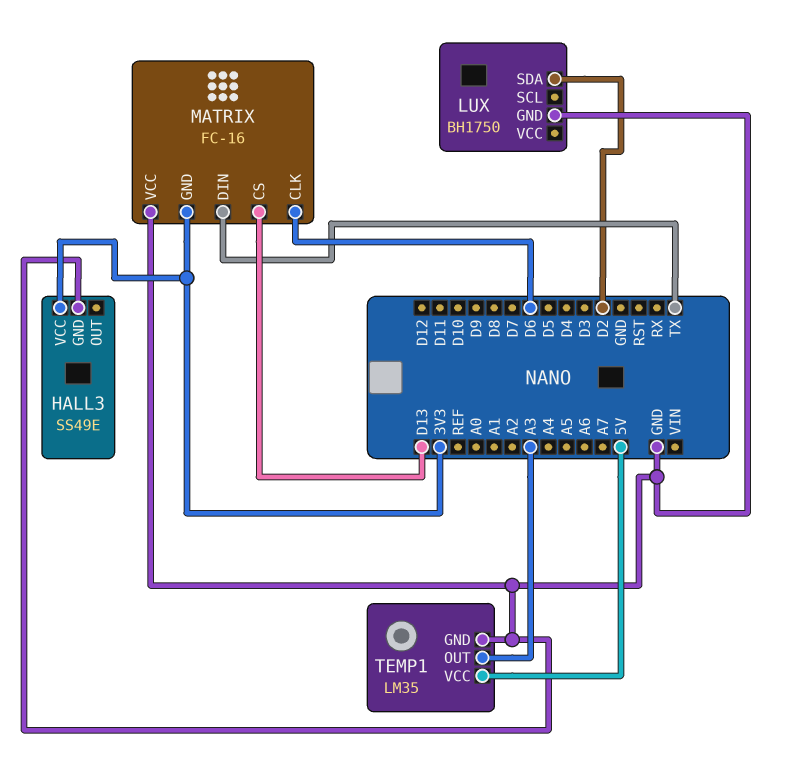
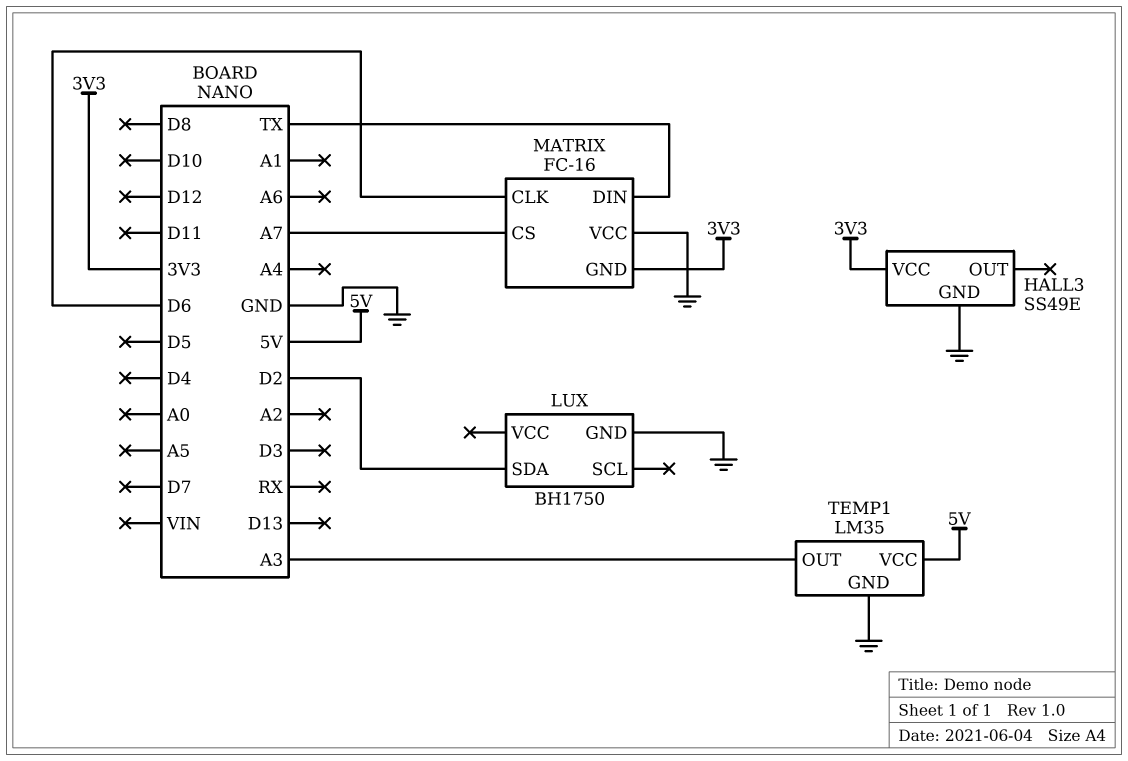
MATRIX pin CS: D13 -> A7

